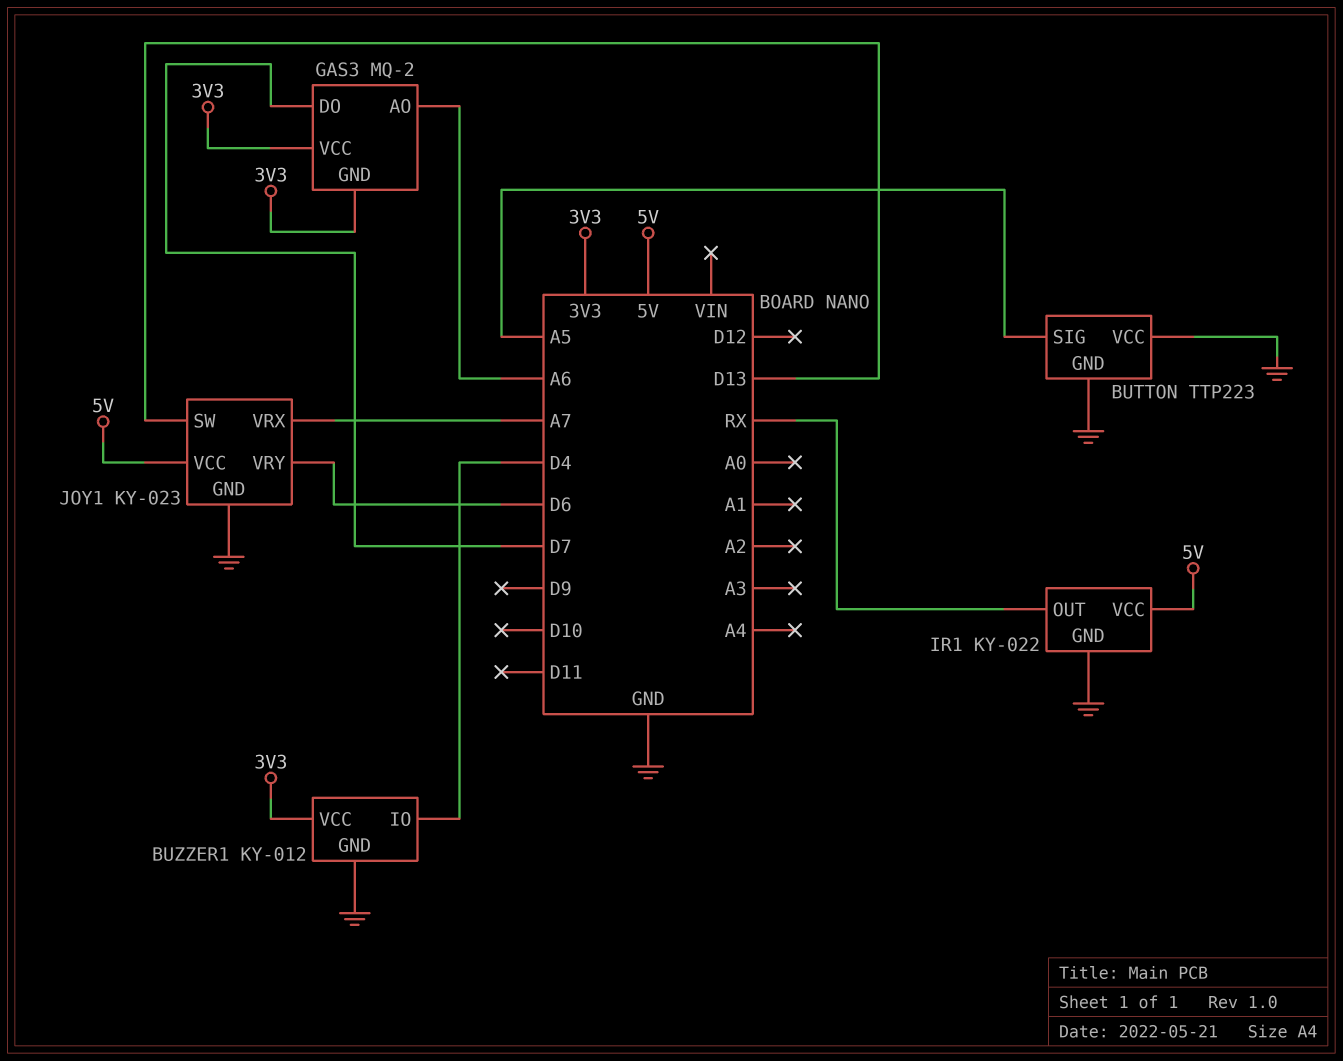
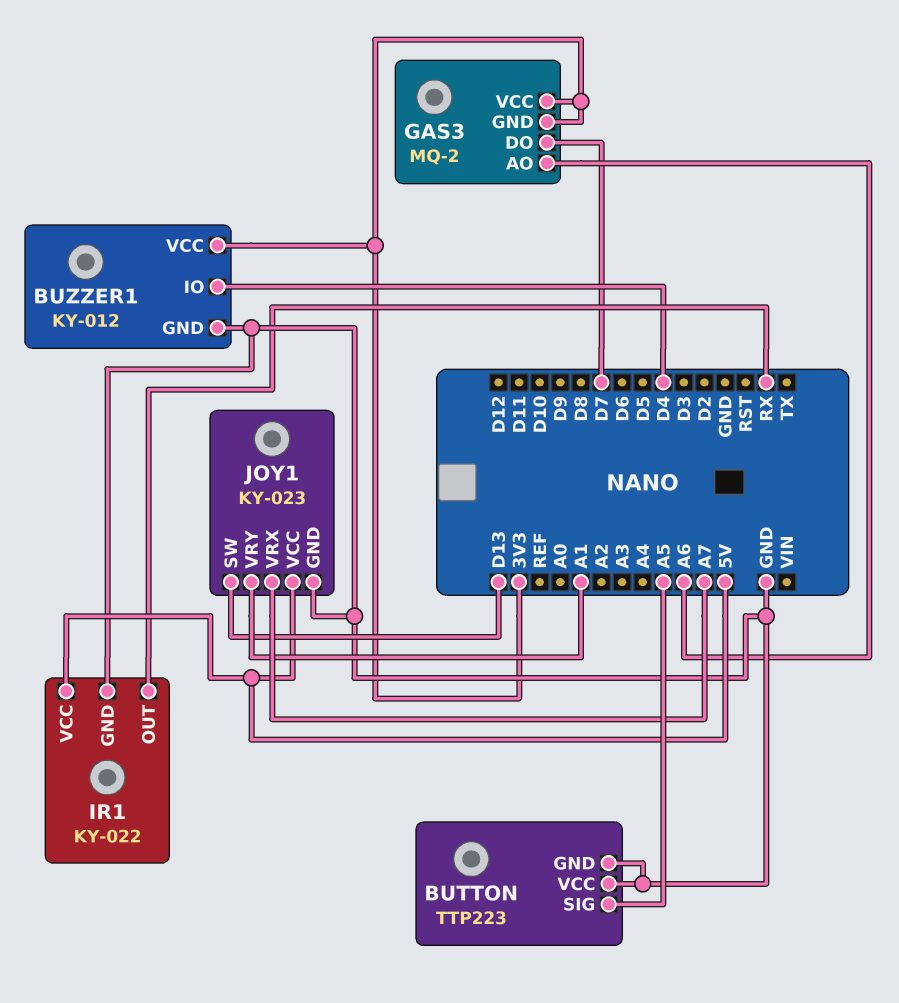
JOY1 pin VRY: D6 -> A1

